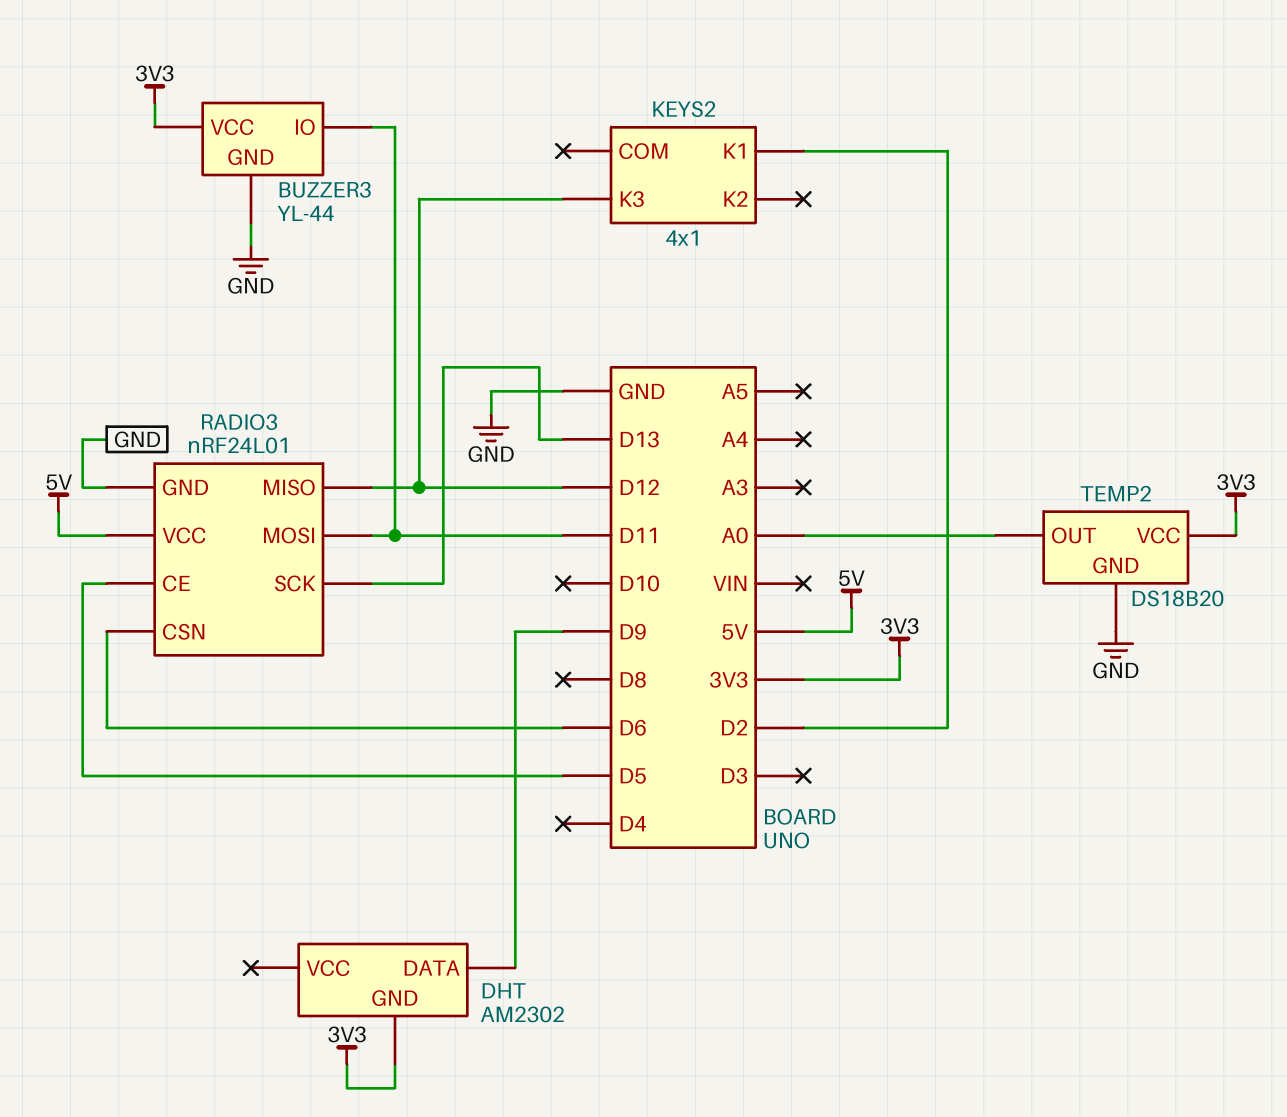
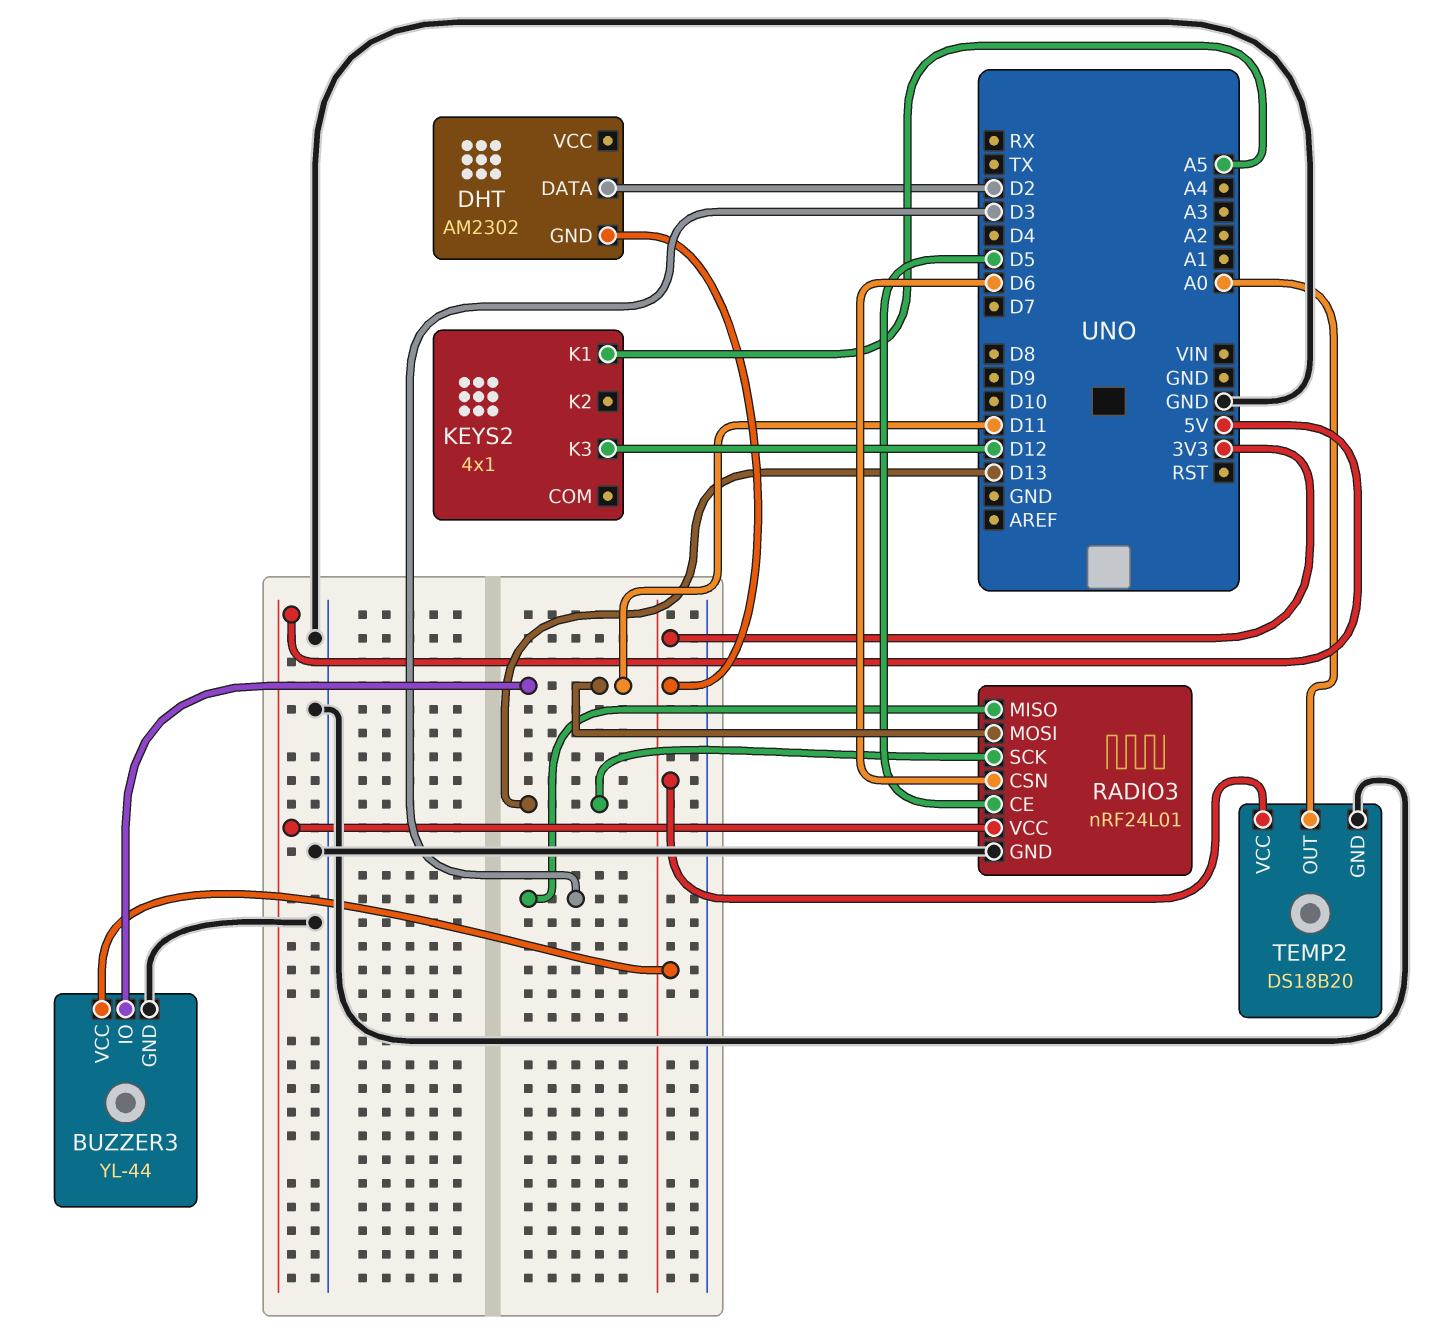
DHT pin DATA: D9 -> D2
KEYS2 pin K1: D2 -> A5
RADIO3 pin MISO: D12 -> D3

